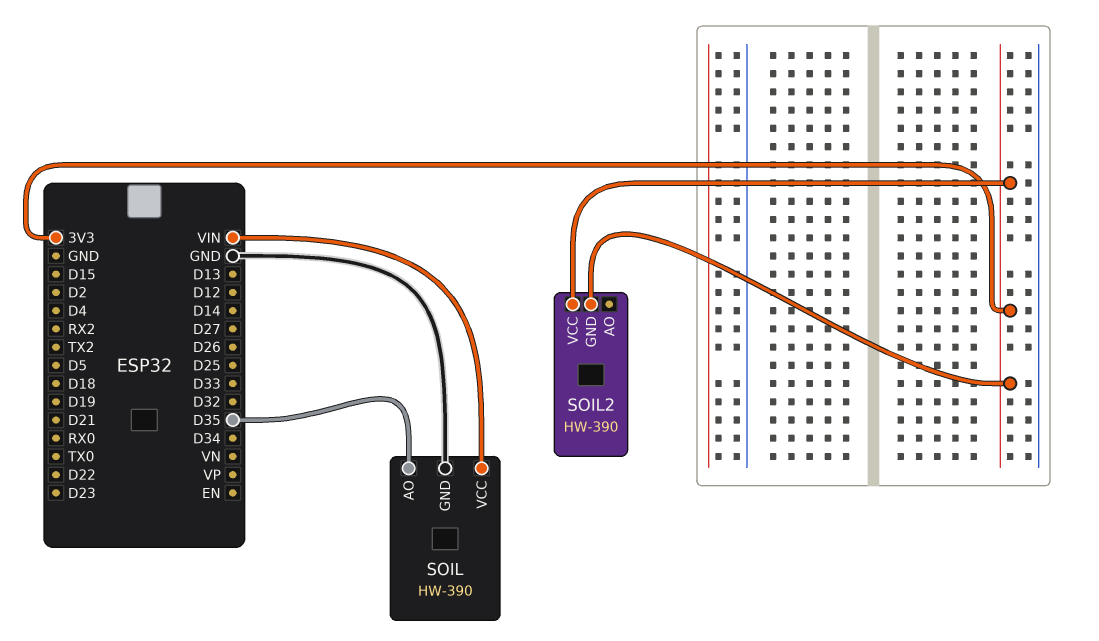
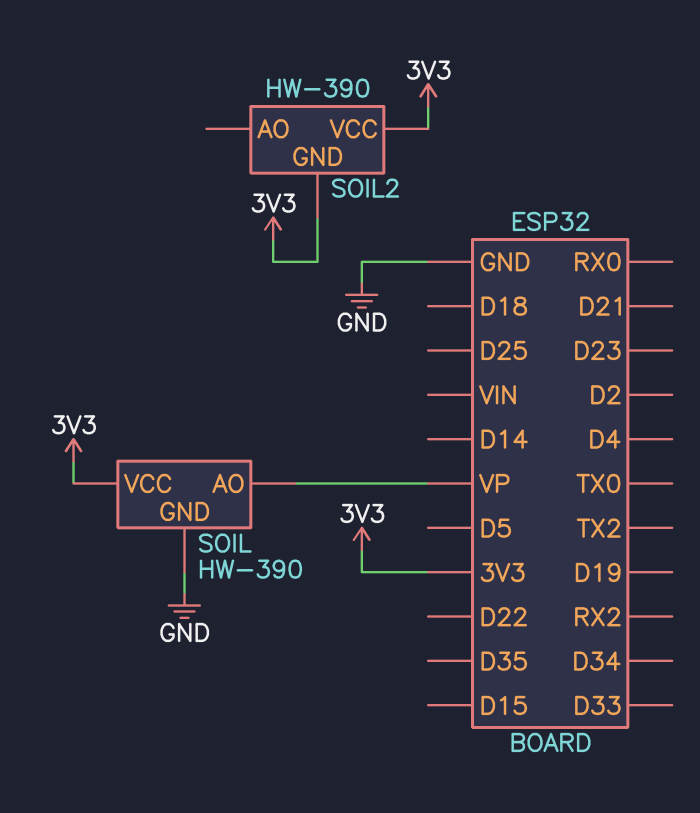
SOIL pin AO: D35 -> VP
SOIL pin VCC: VIN -> 3V3

